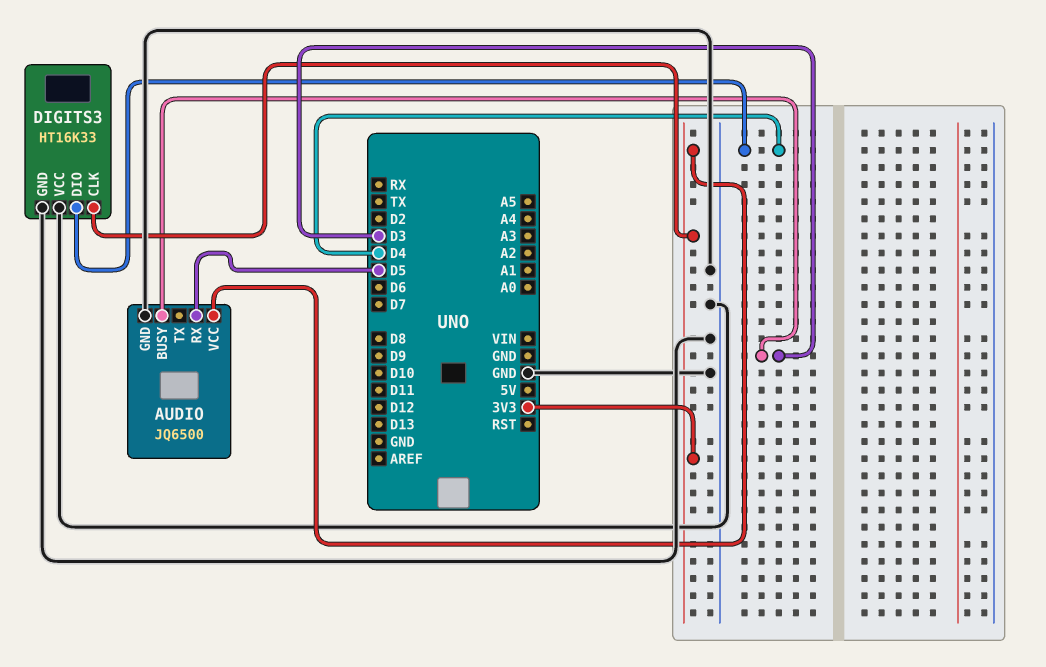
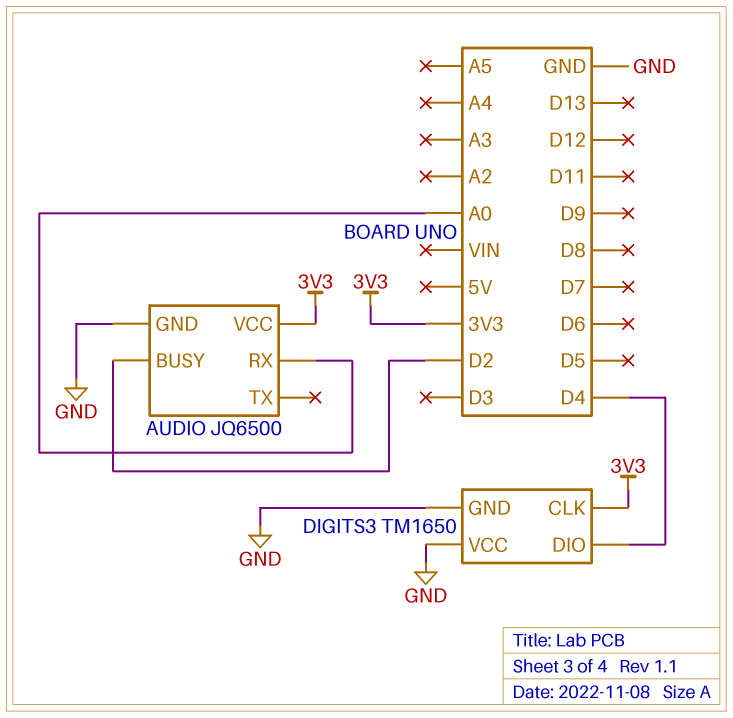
AUDIO pin BUSY: D3 -> D2
AUDIO pin RX: D5 -> A0
DIGITS3: HT16K33 -> TM1650

